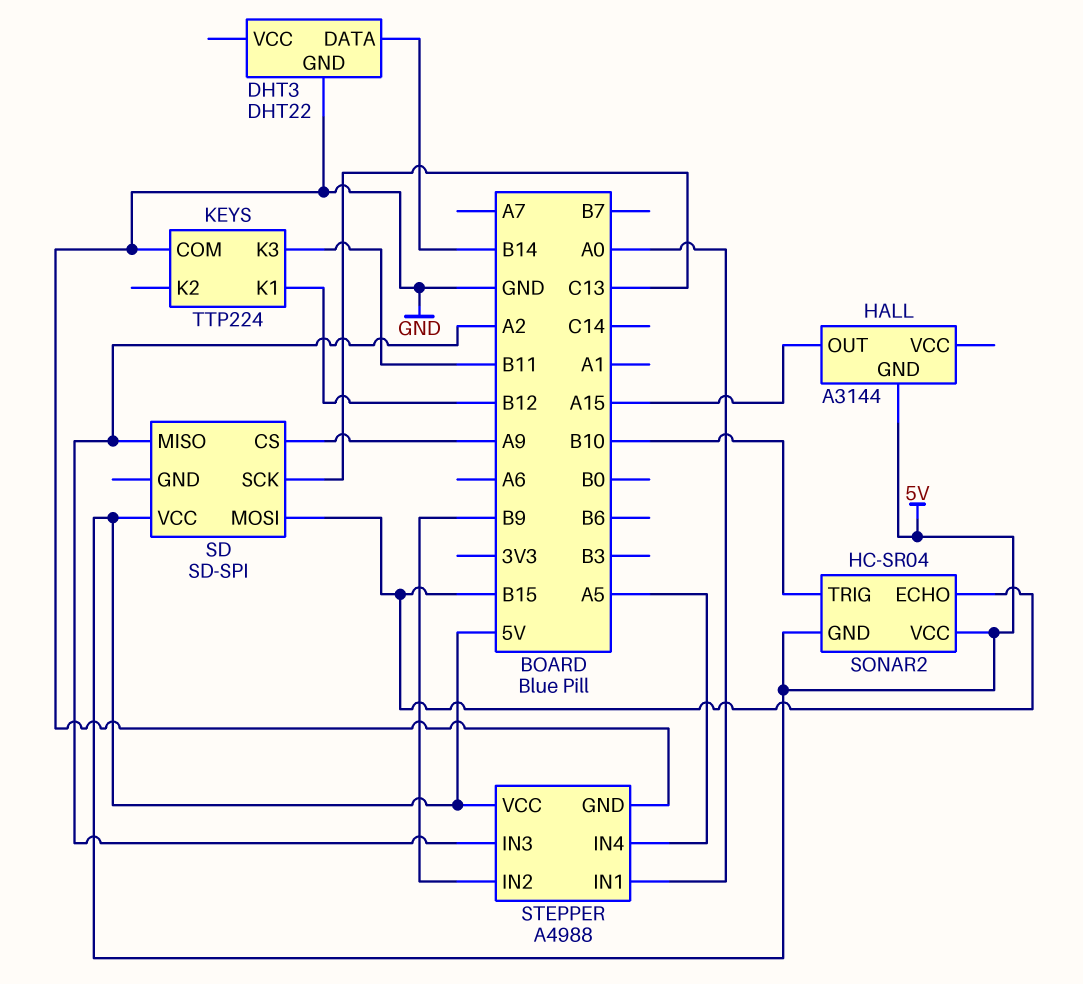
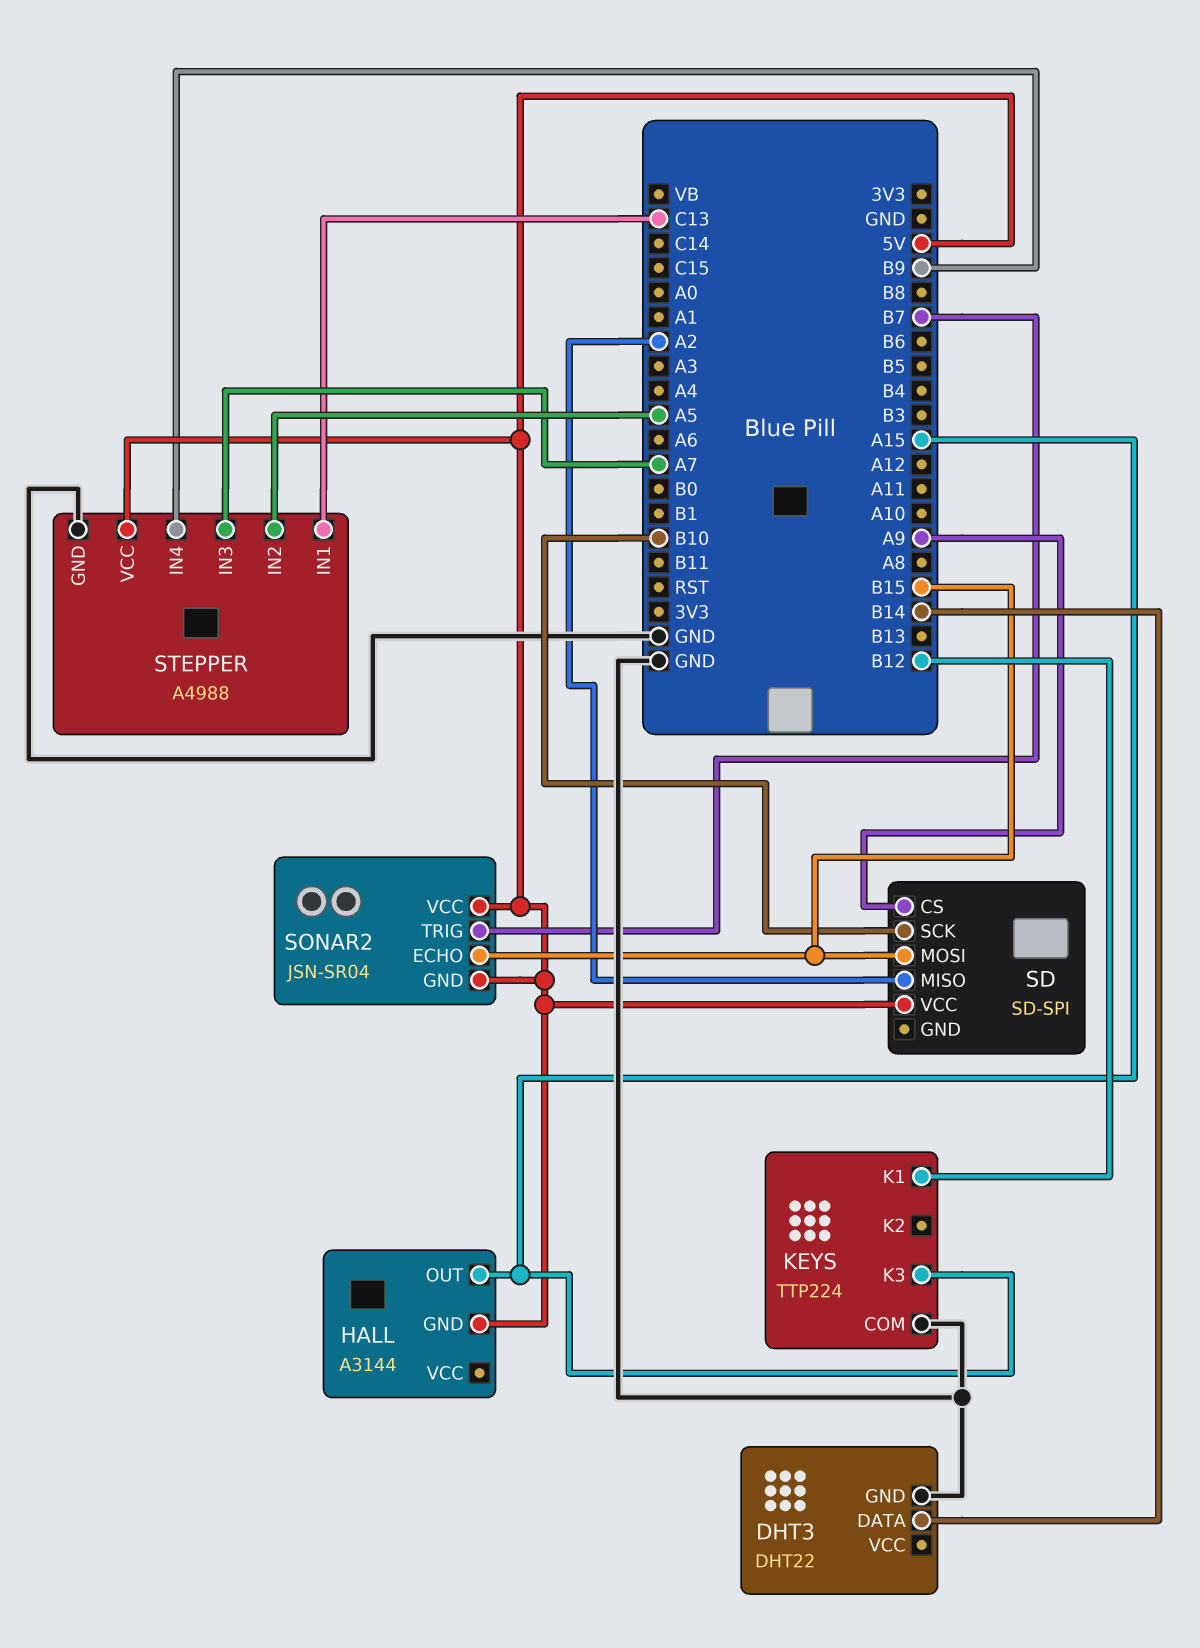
KEYS pin K3: B11 -> A15
SD pin SCK: C13 -> B10
SONAR2: HC-SR04 -> JSN-SR04
SONAR2 pin TRIG: B10 -> B7
STEPPER pin IN1: A0 -> C13
STEPPER pin IN2: B9 -> A5
STEPPER pin IN3: A2 -> A7
STEPPER pin IN4: A5 -> B9

